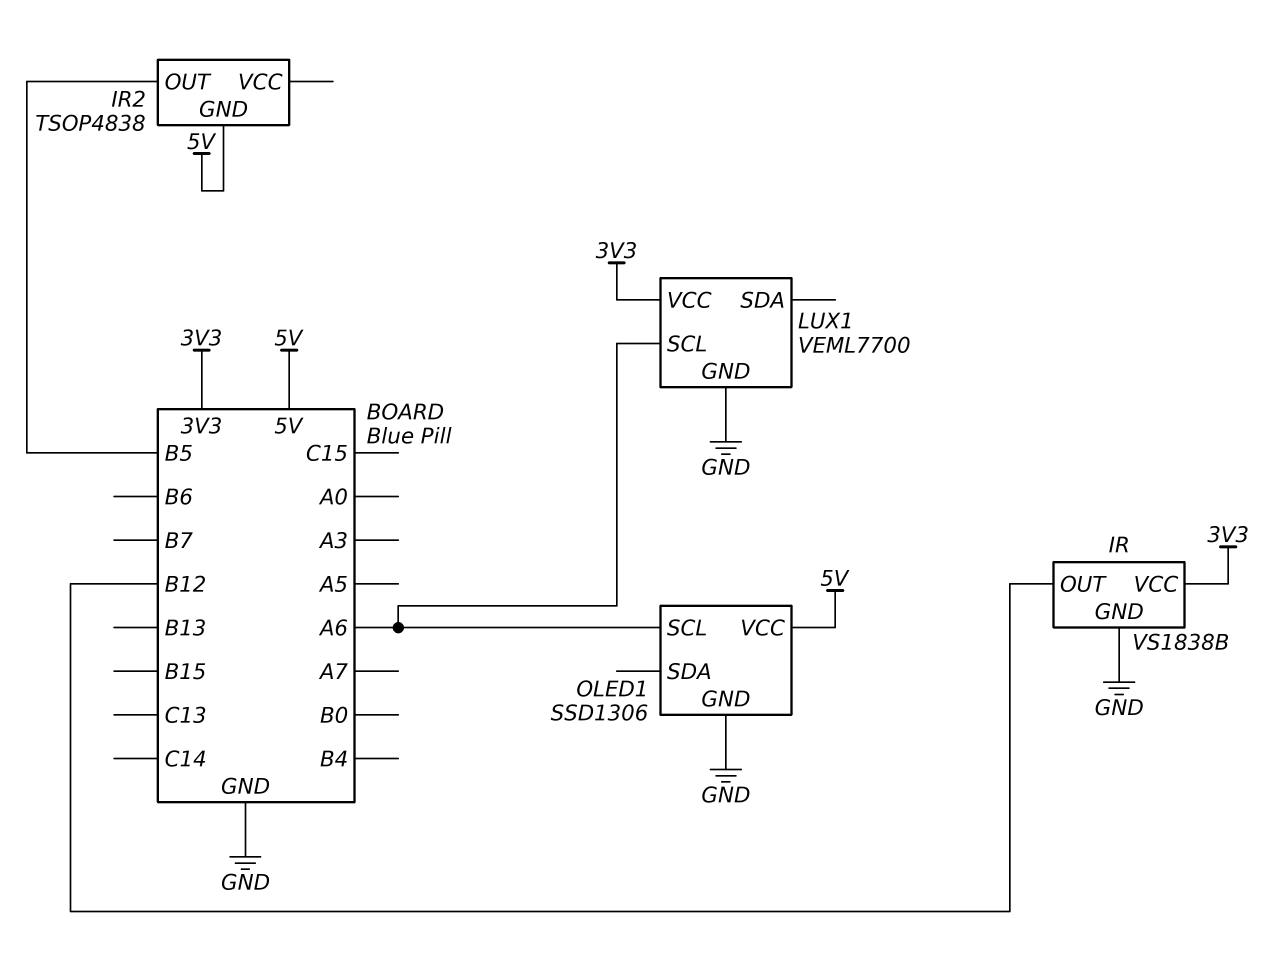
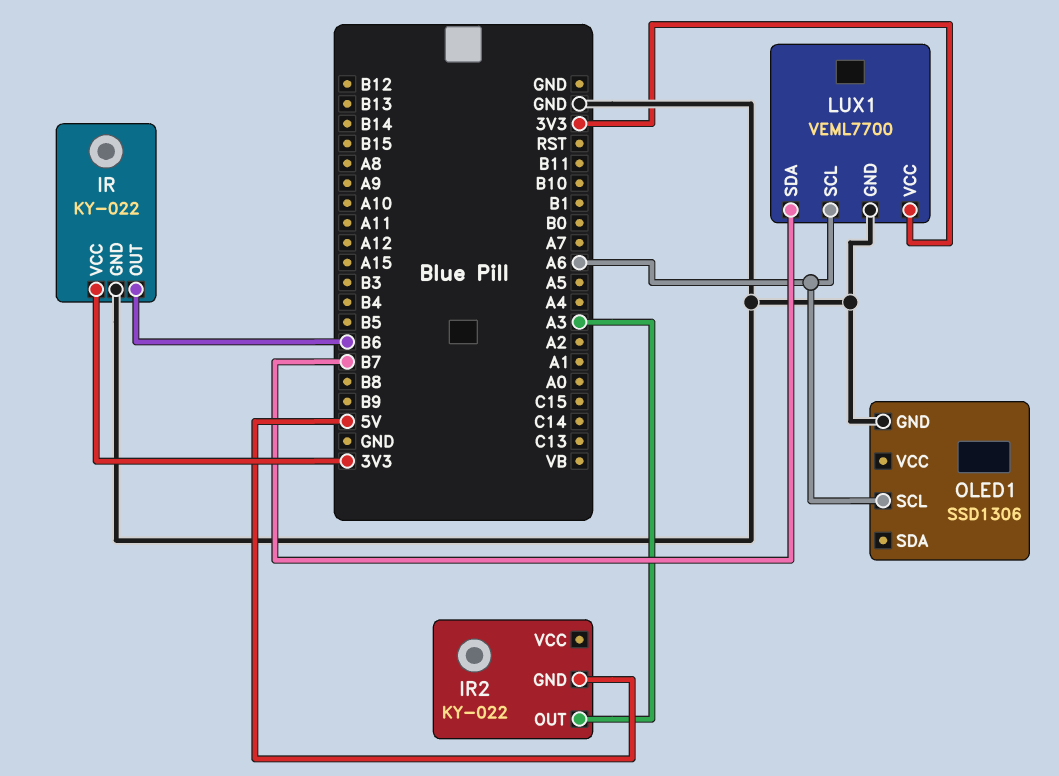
IR: VS1838B -> KY-022
IR pin OUT: B12 -> B6
IR2: TSOP4838 -> KY-022
IR2 pin OUT: B5 -> A3
LUX1 pin SDA: none -> B7
OLED1 pin VCC: 5V -> none

